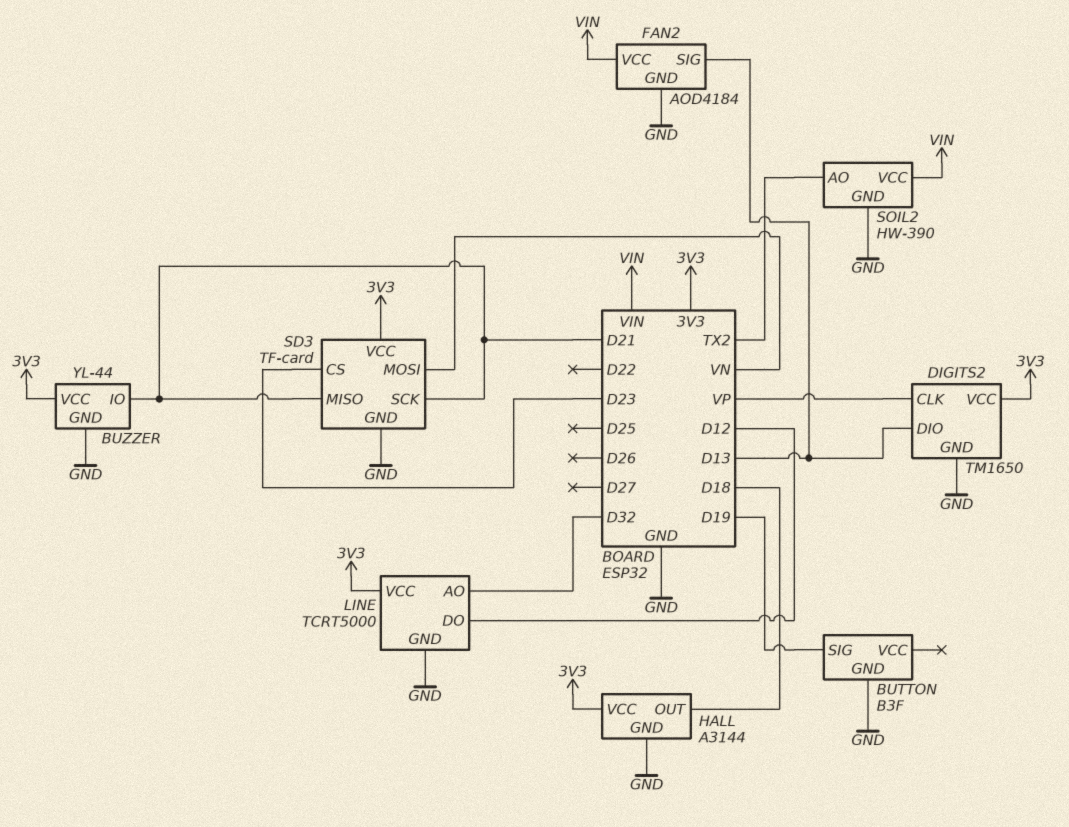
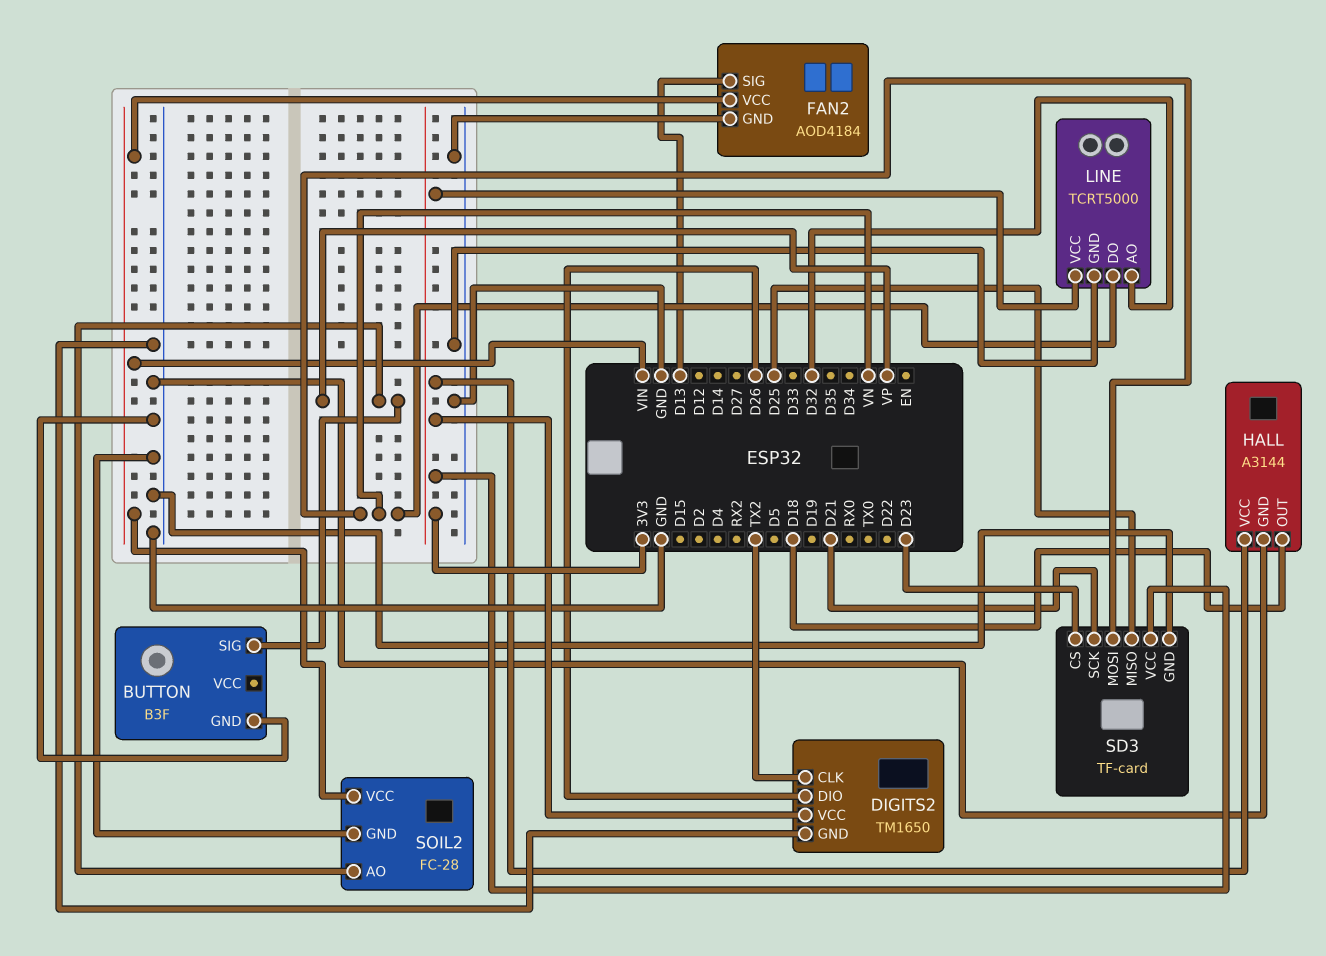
BUTTON pin SIG: D19 -> VP
BUZZER: YL-44 -> none
BUZZER pin GND: GND -> none
BUZZER pin IO: D21 -> none
BUZZER pin VCC: 3V3 -> none
DIGITS2 pin CLK: VP -> TX2
DIGITS2 pin DIO: D13 -> D26
LINE pin DO: D12 -> VN
SD3 pin MISO: D21 -> D25
SOIL2: HW-390 -> FC-28
SOIL2 pin AO: TX2 -> VP

